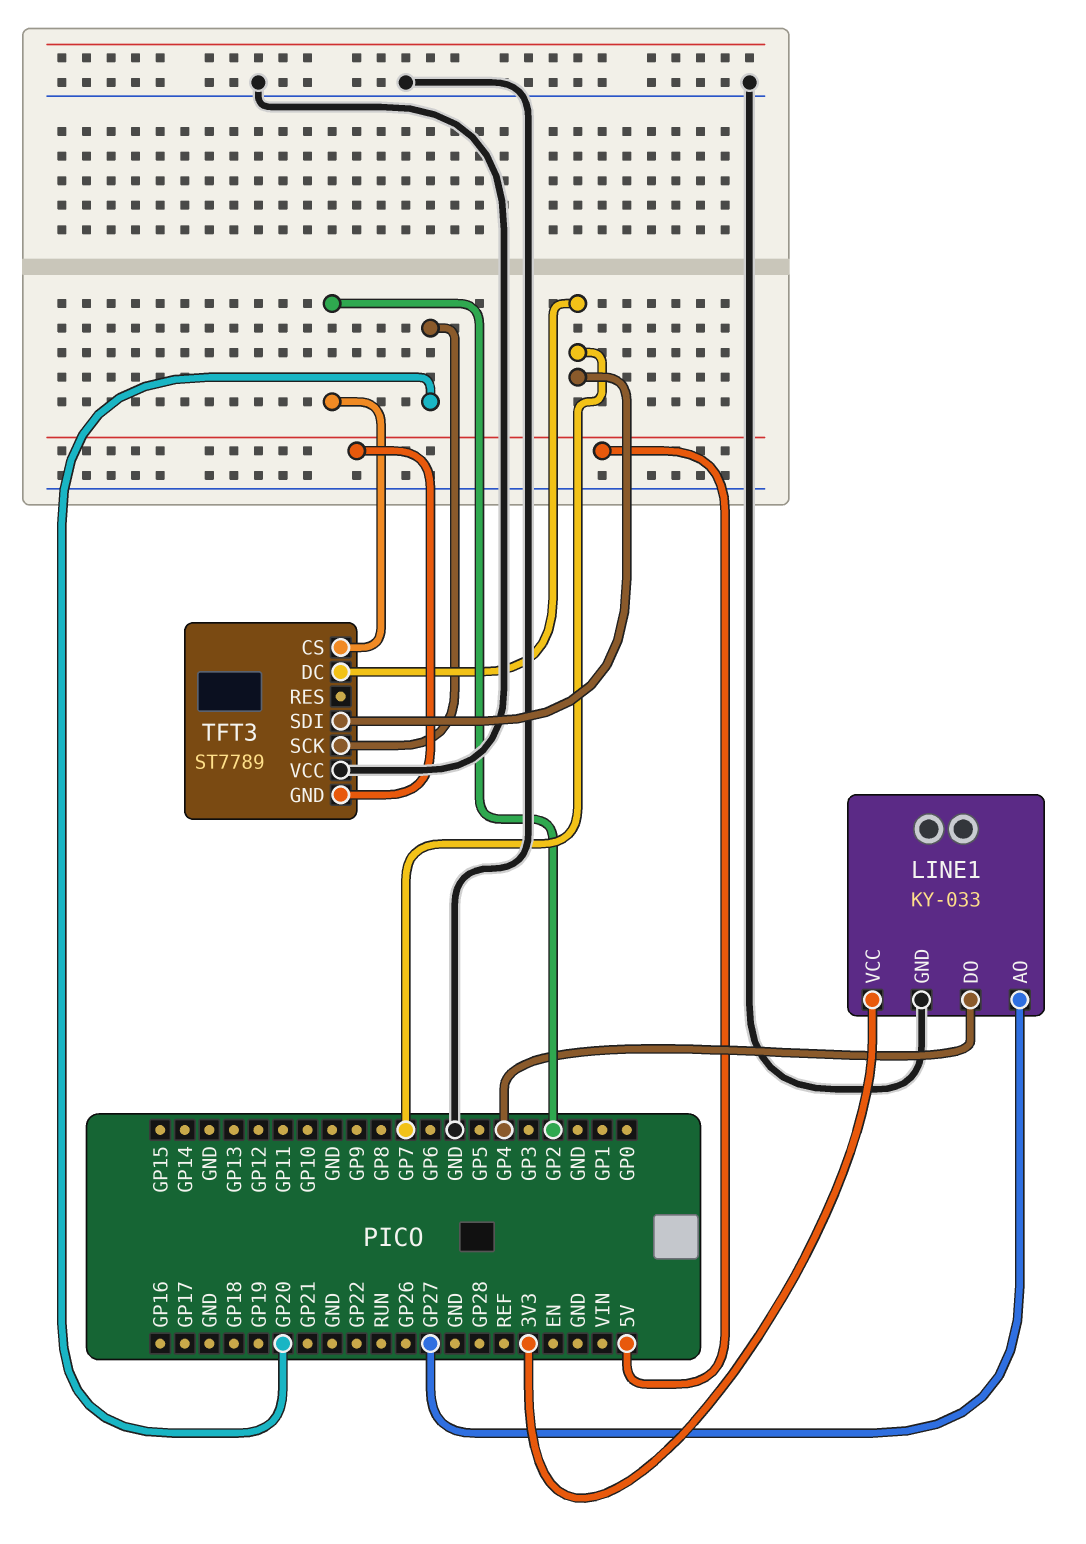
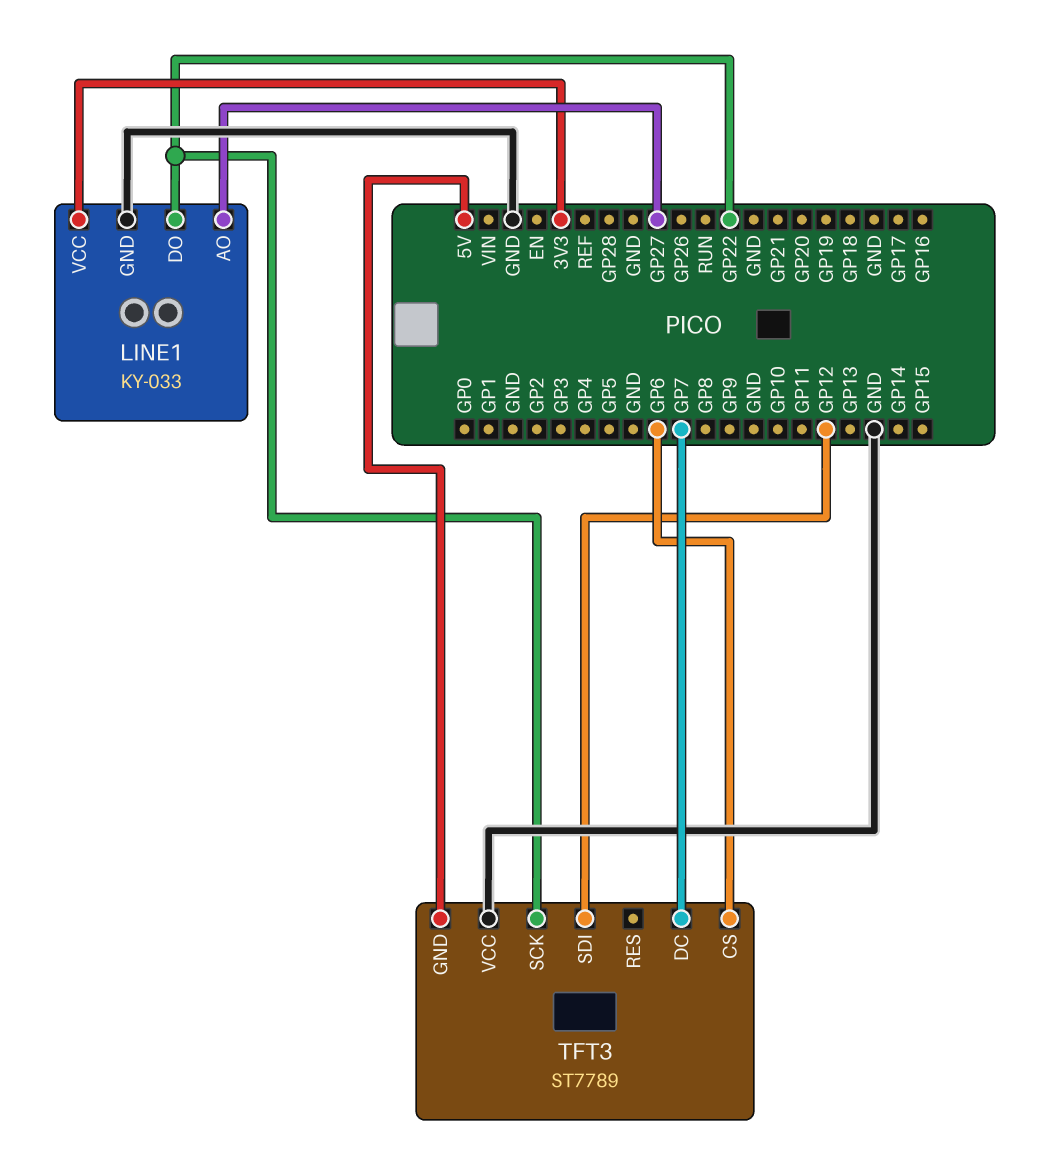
LINE1 pin DO: GP4 -> GP22
TFT3 pin CS: GP2 -> GP6
TFT3 pin SCK: GP20 -> GP22
TFT3 pin SDI: GP7 -> GP12

